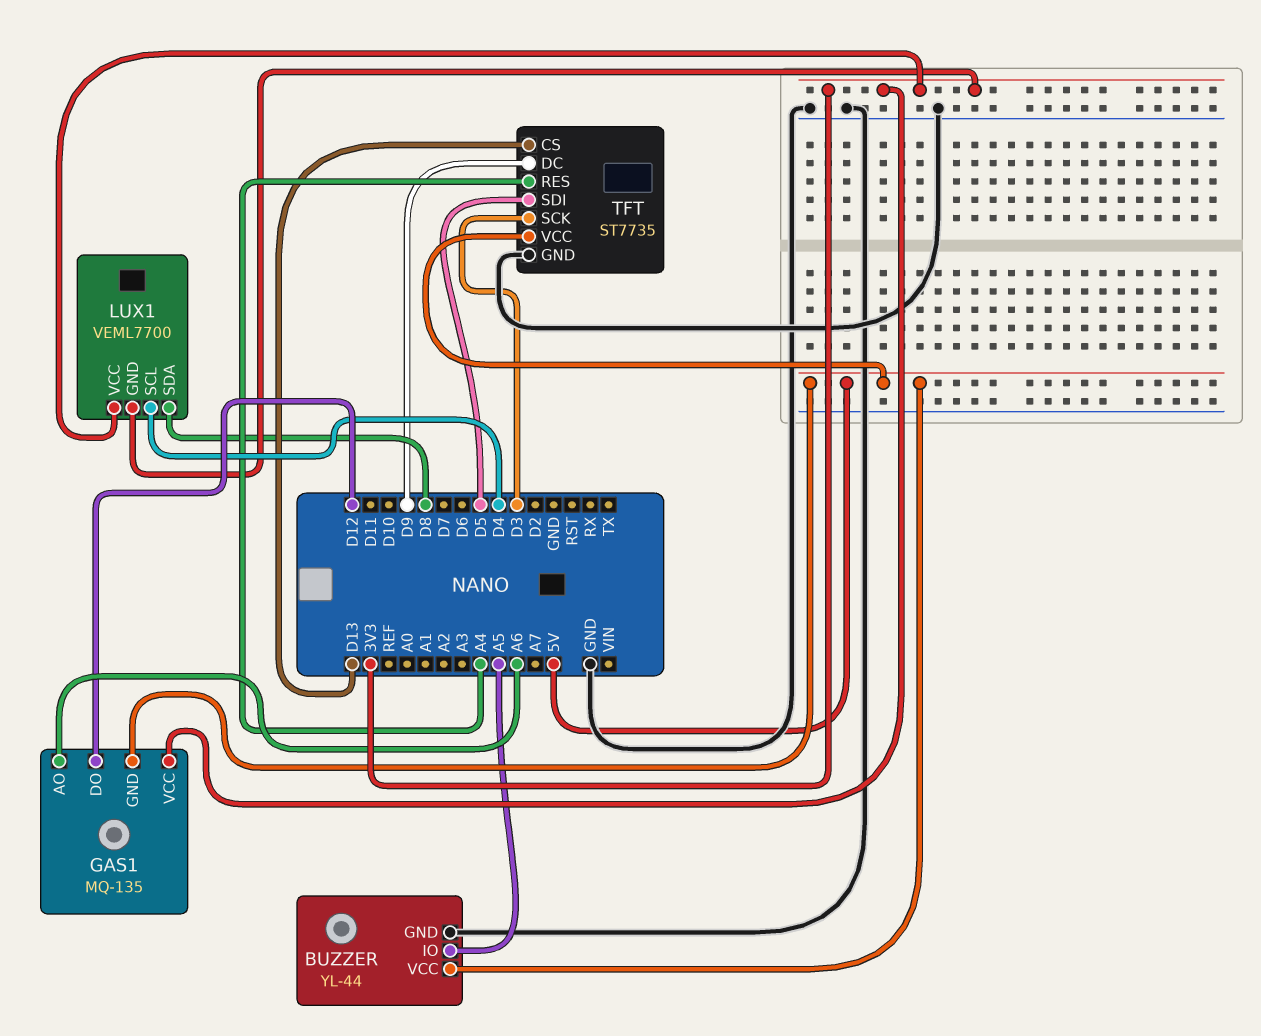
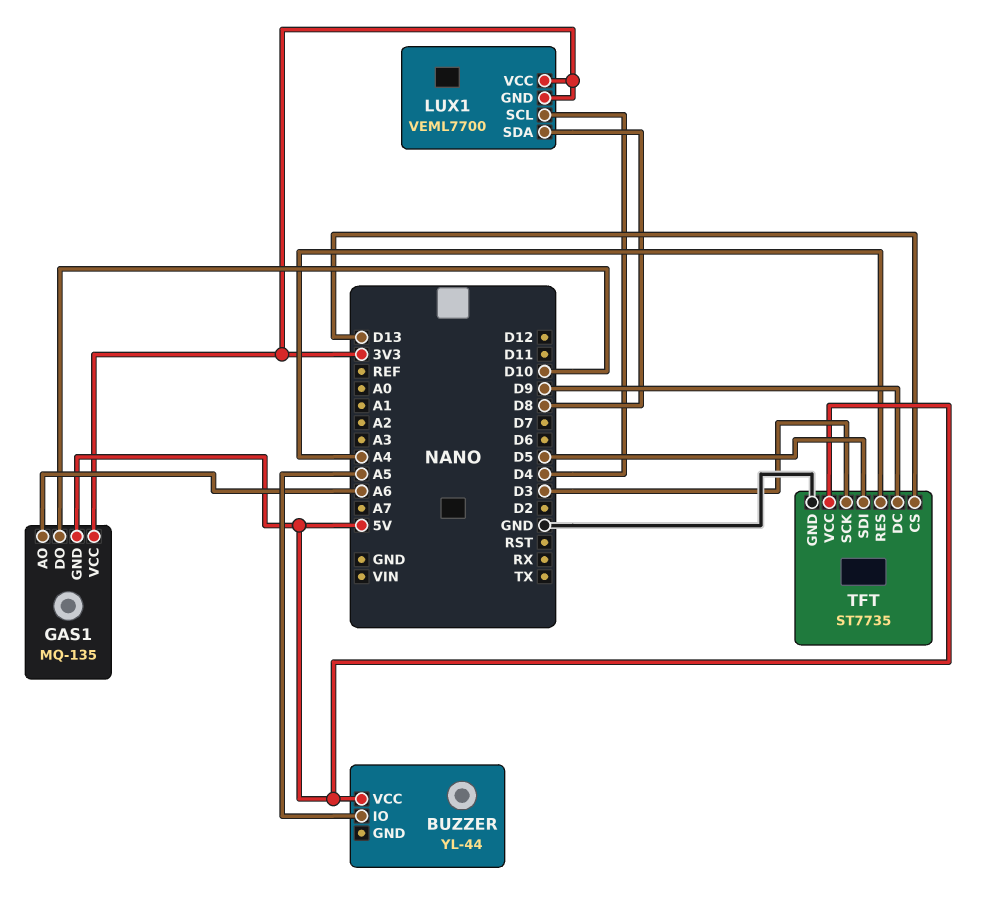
BUZZER pin GND: GND -> none
GAS1 pin DO: D12 -> D10

